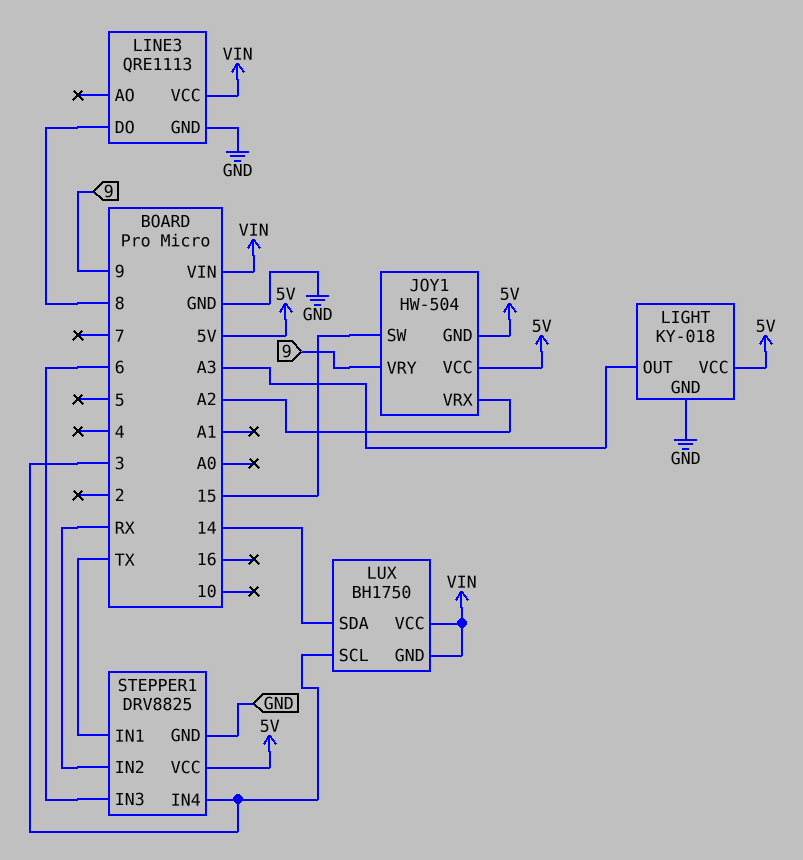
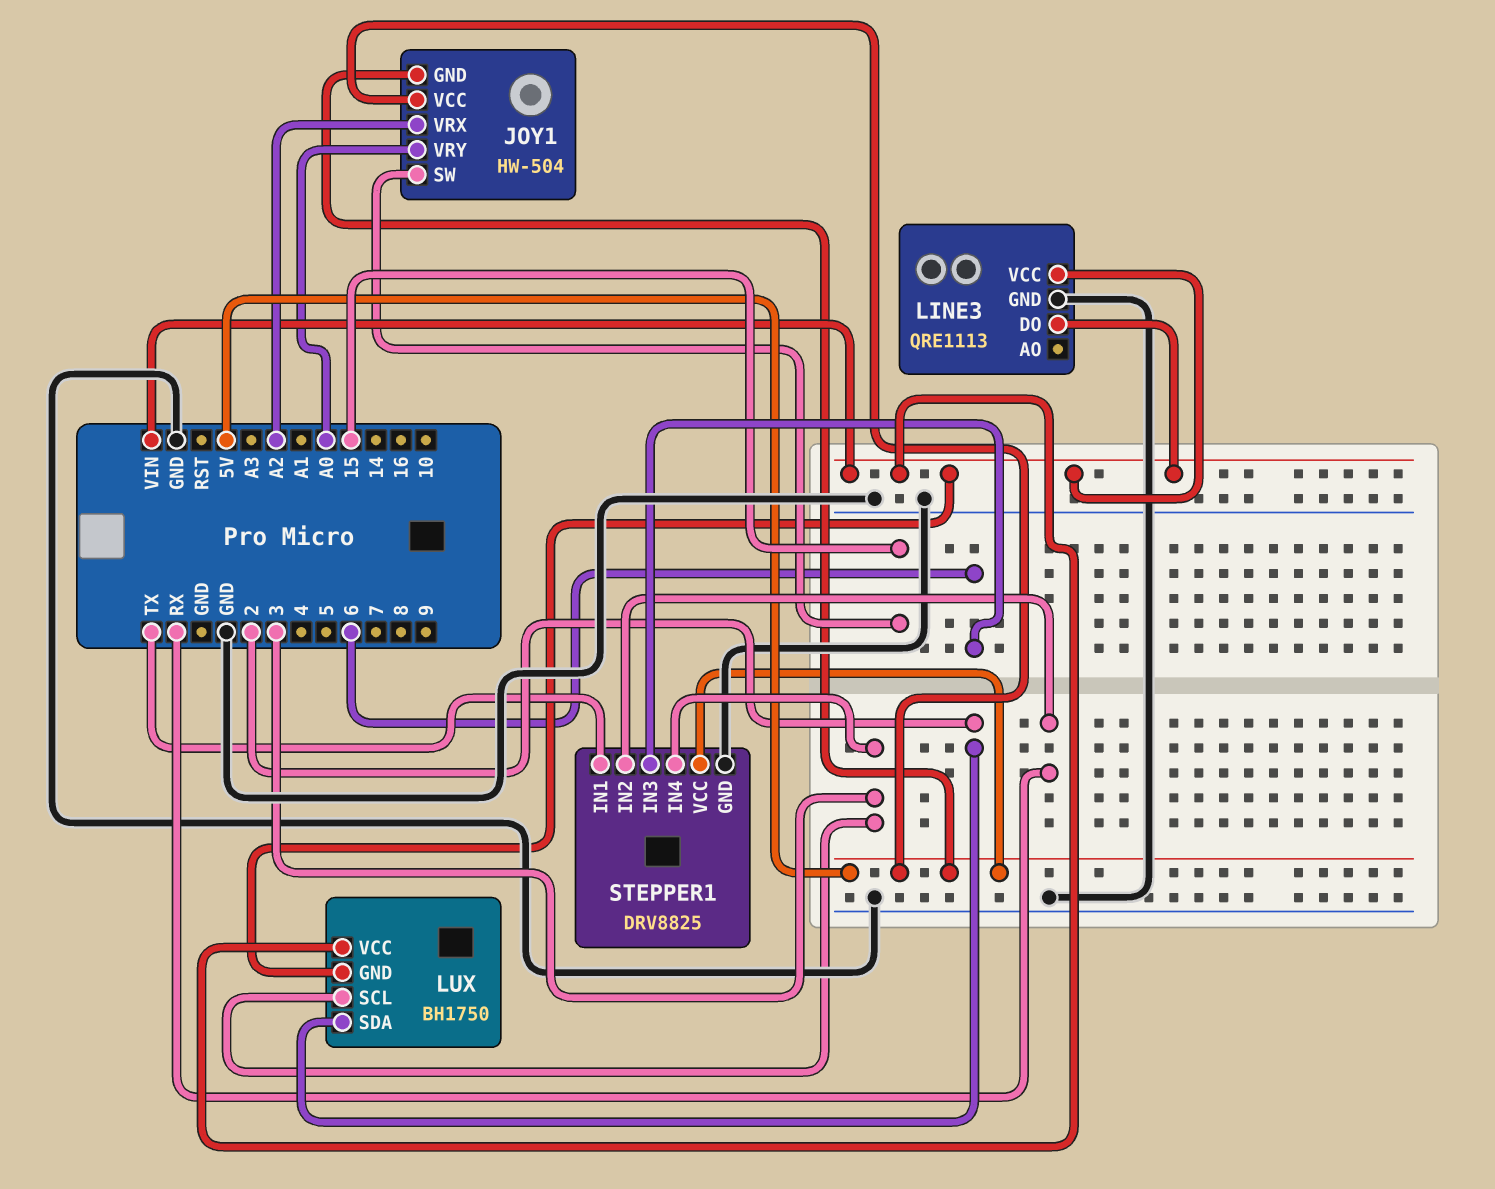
JOY1 pin VRY: 9 -> A0
LIGHT: KY-018 -> none
LIGHT pin GND: GND -> none
LIGHT pin OUT: A3 -> none
LIGHT pin VCC: 5V -> none
LINE3 pin DO: 8 -> VIN
LUX pin SDA: 14 -> 2

